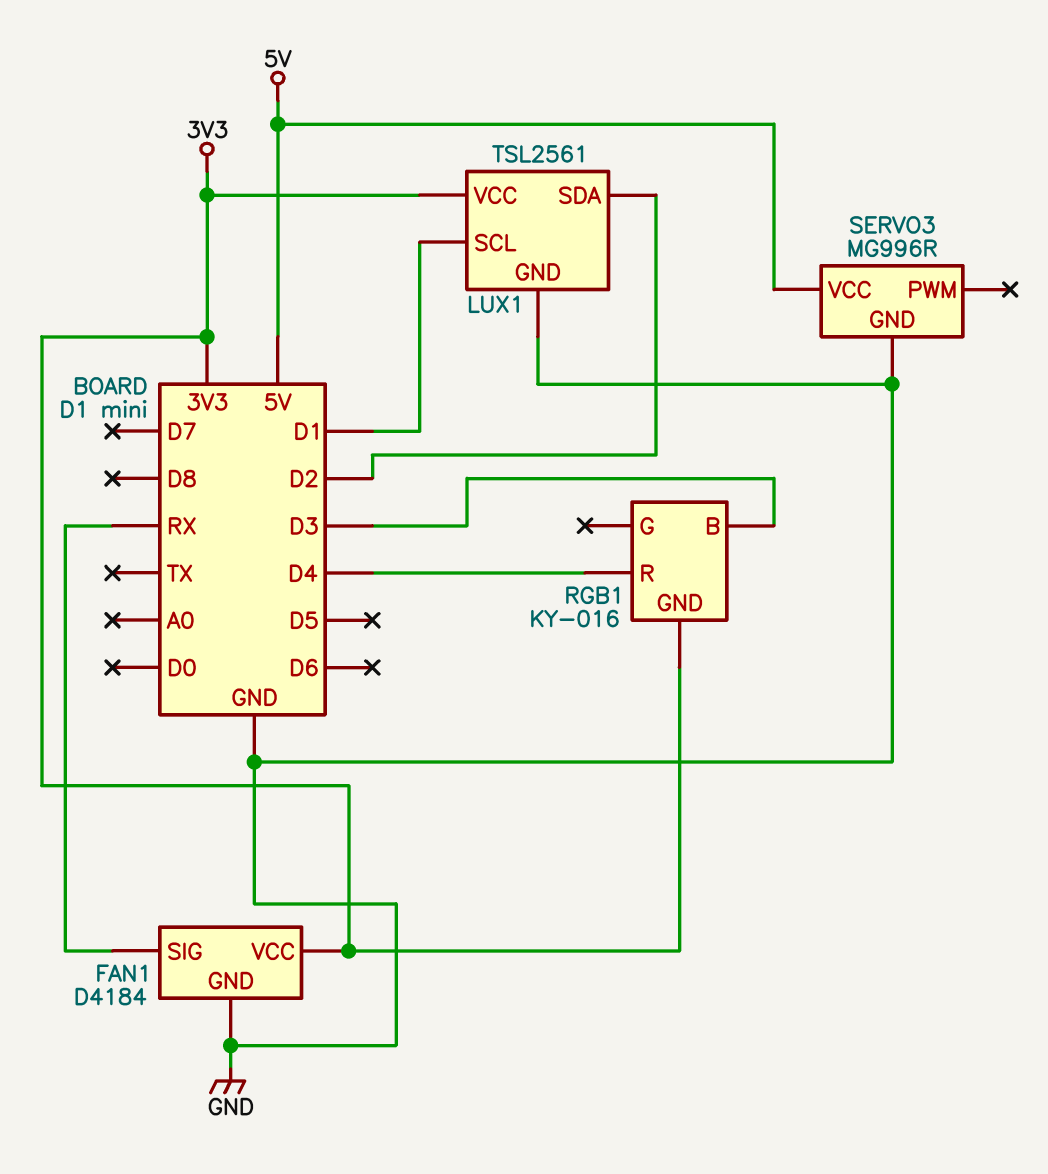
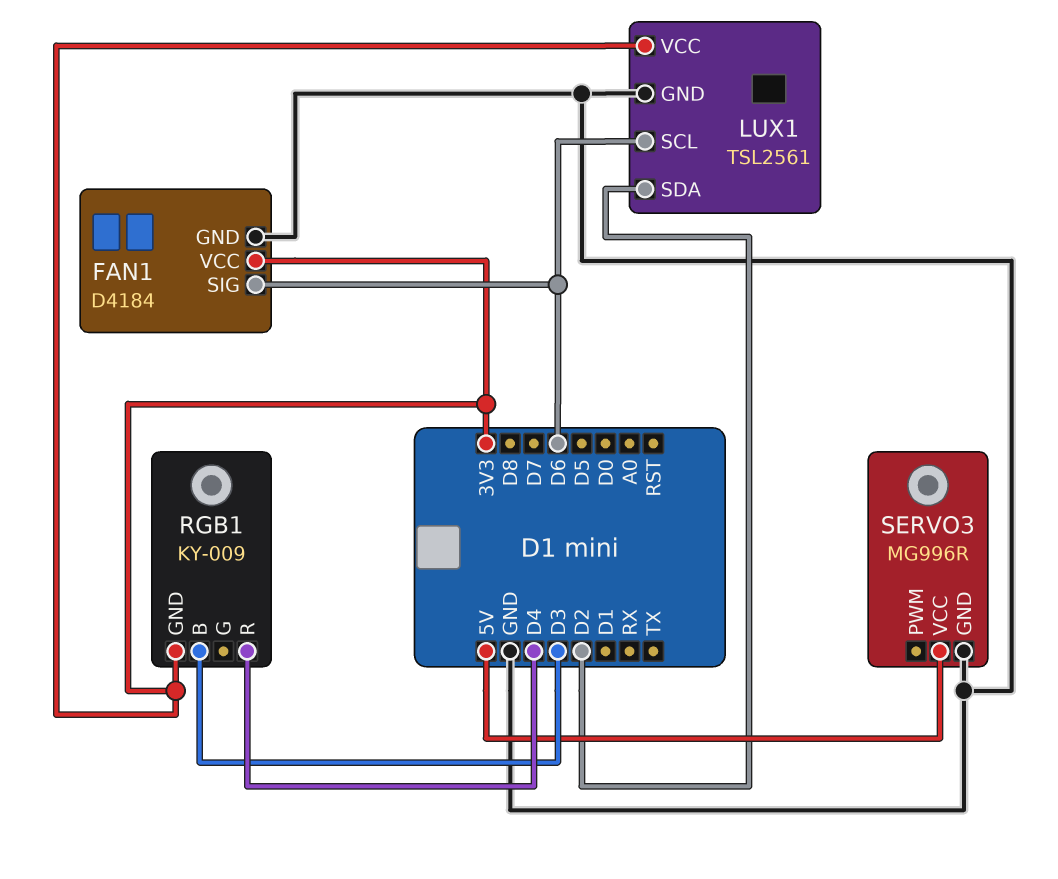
FAN1 pin SIG: RX -> D6
LUX1 pin SCL: D1 -> D6
RGB1: KY-016 -> KY-009

